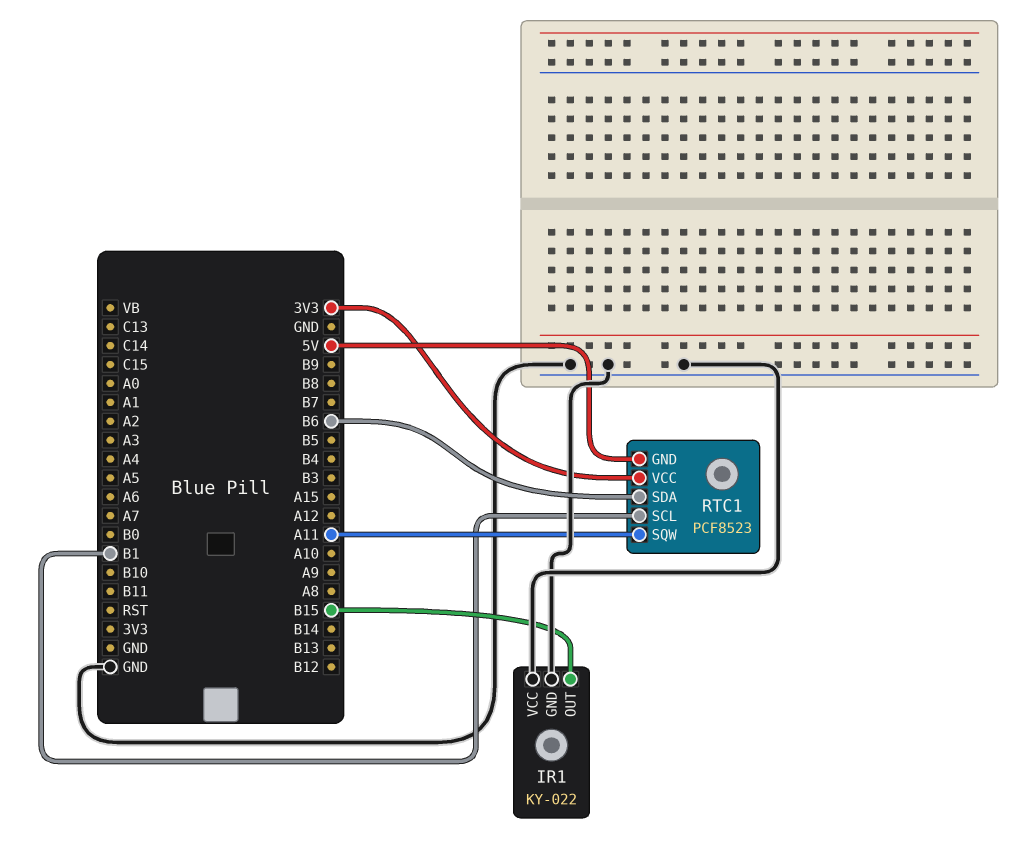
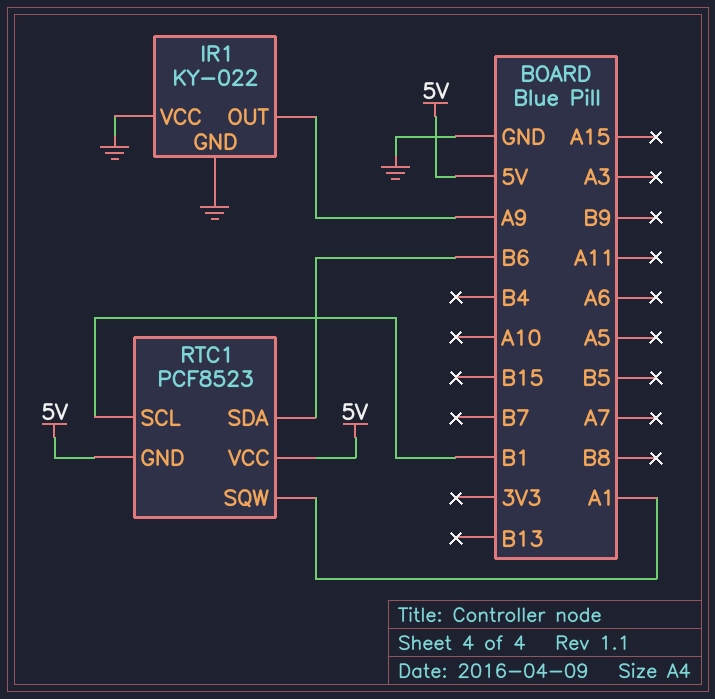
IR1 pin OUT: B15 -> A9
RTC1 pin SQW: A11 -> A1
RTC1 pin VCC: 3V3 -> 5V

